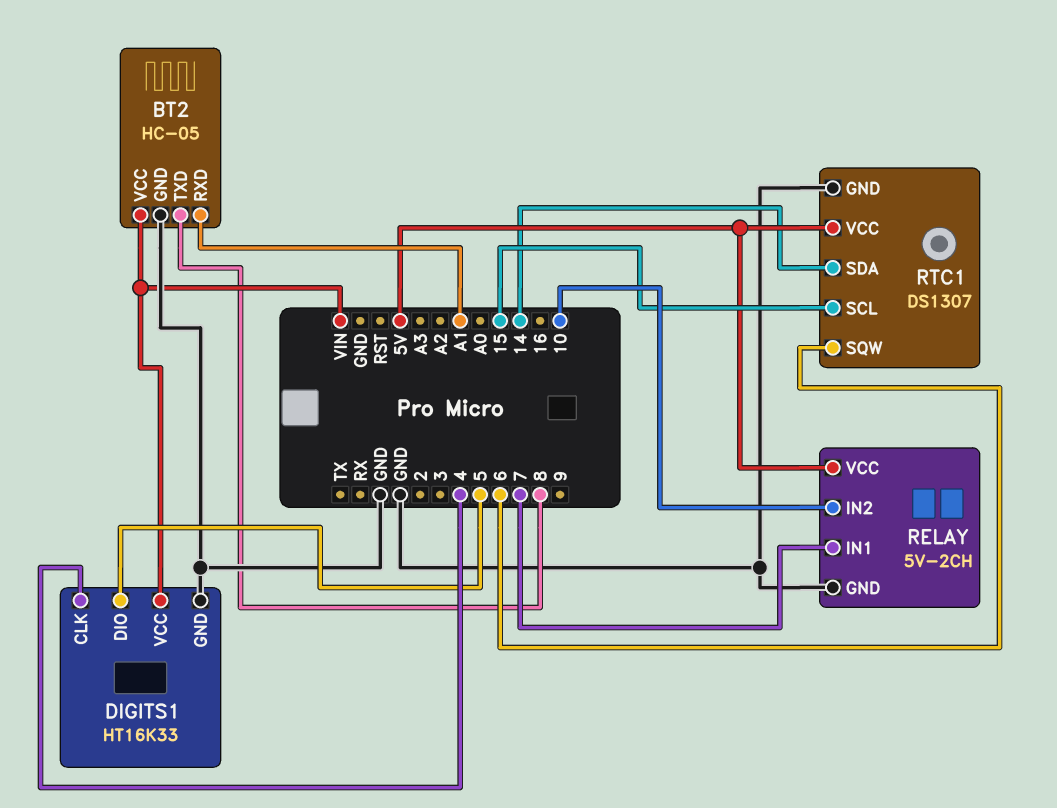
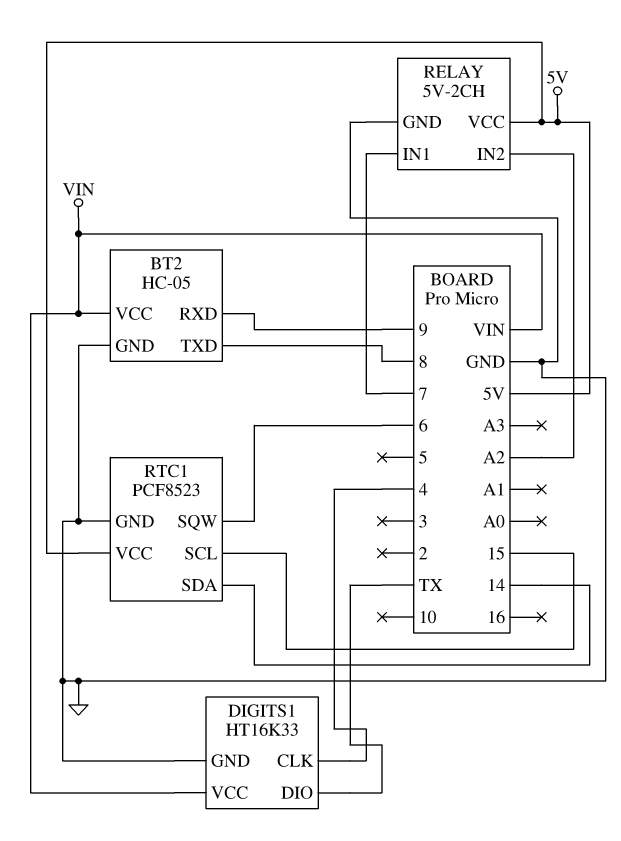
BT2 pin RXD: A1 -> 9
DIGITS1 pin DIO: 5 -> TX
RELAY pin IN2: 10 -> A2
RTC1: DS1307 -> PCF8523

